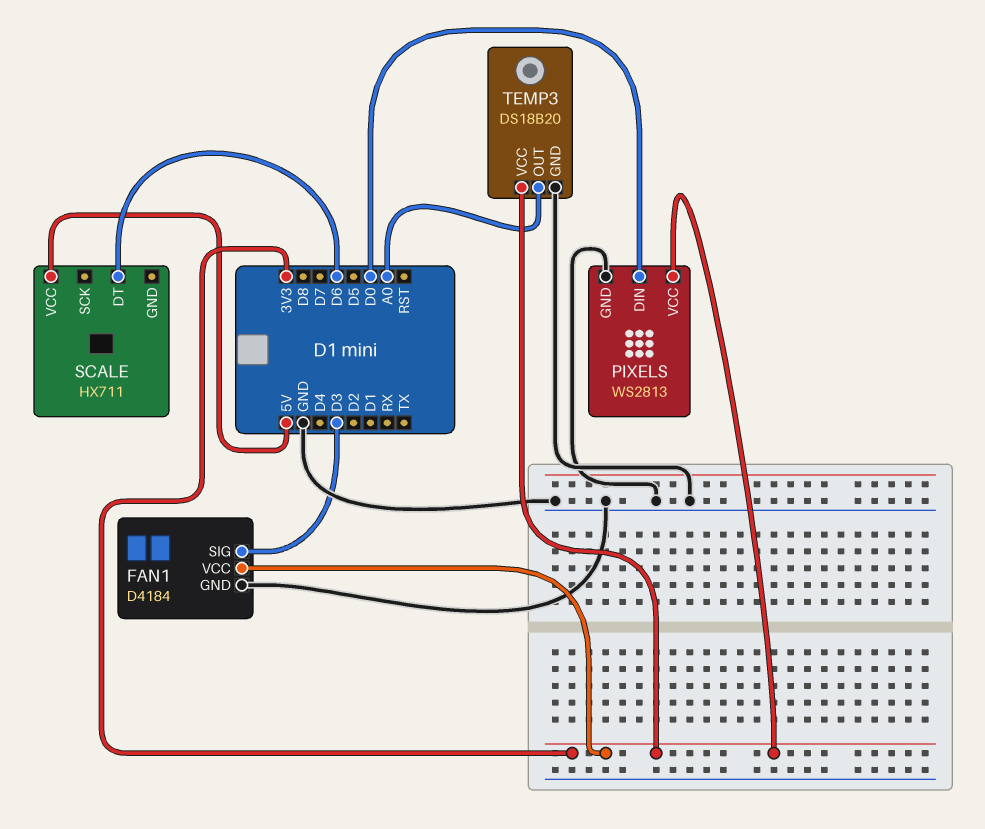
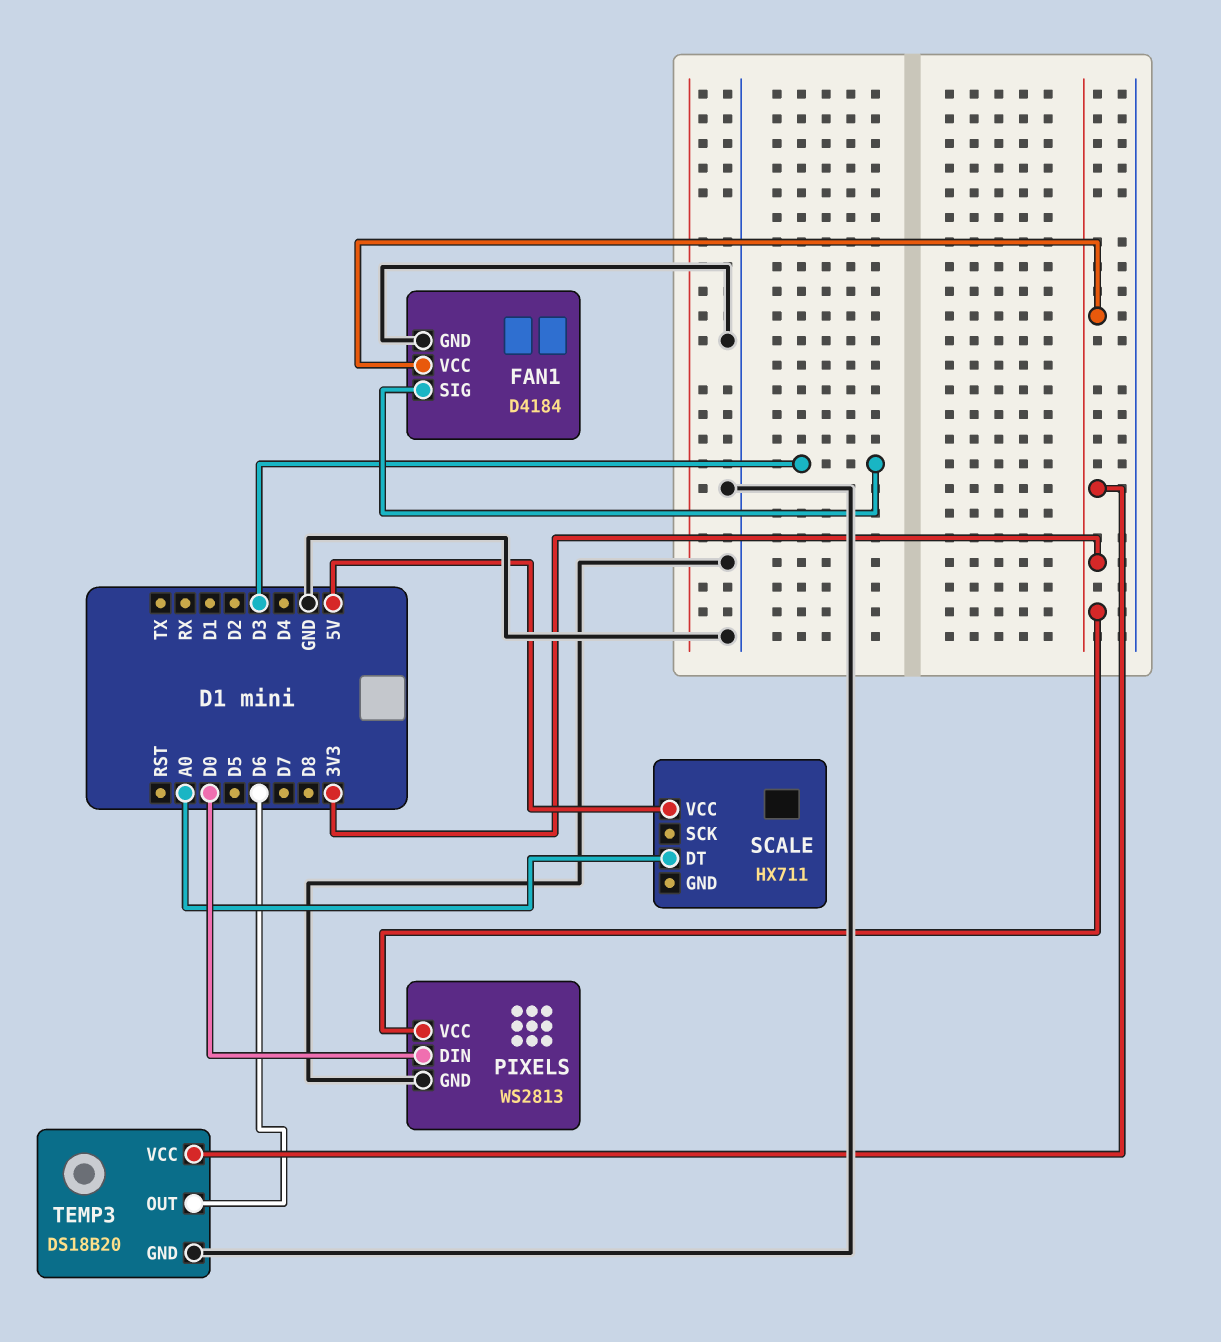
SCALE pin DT: D6 -> A0
TEMP3 pin OUT: A0 -> D6

